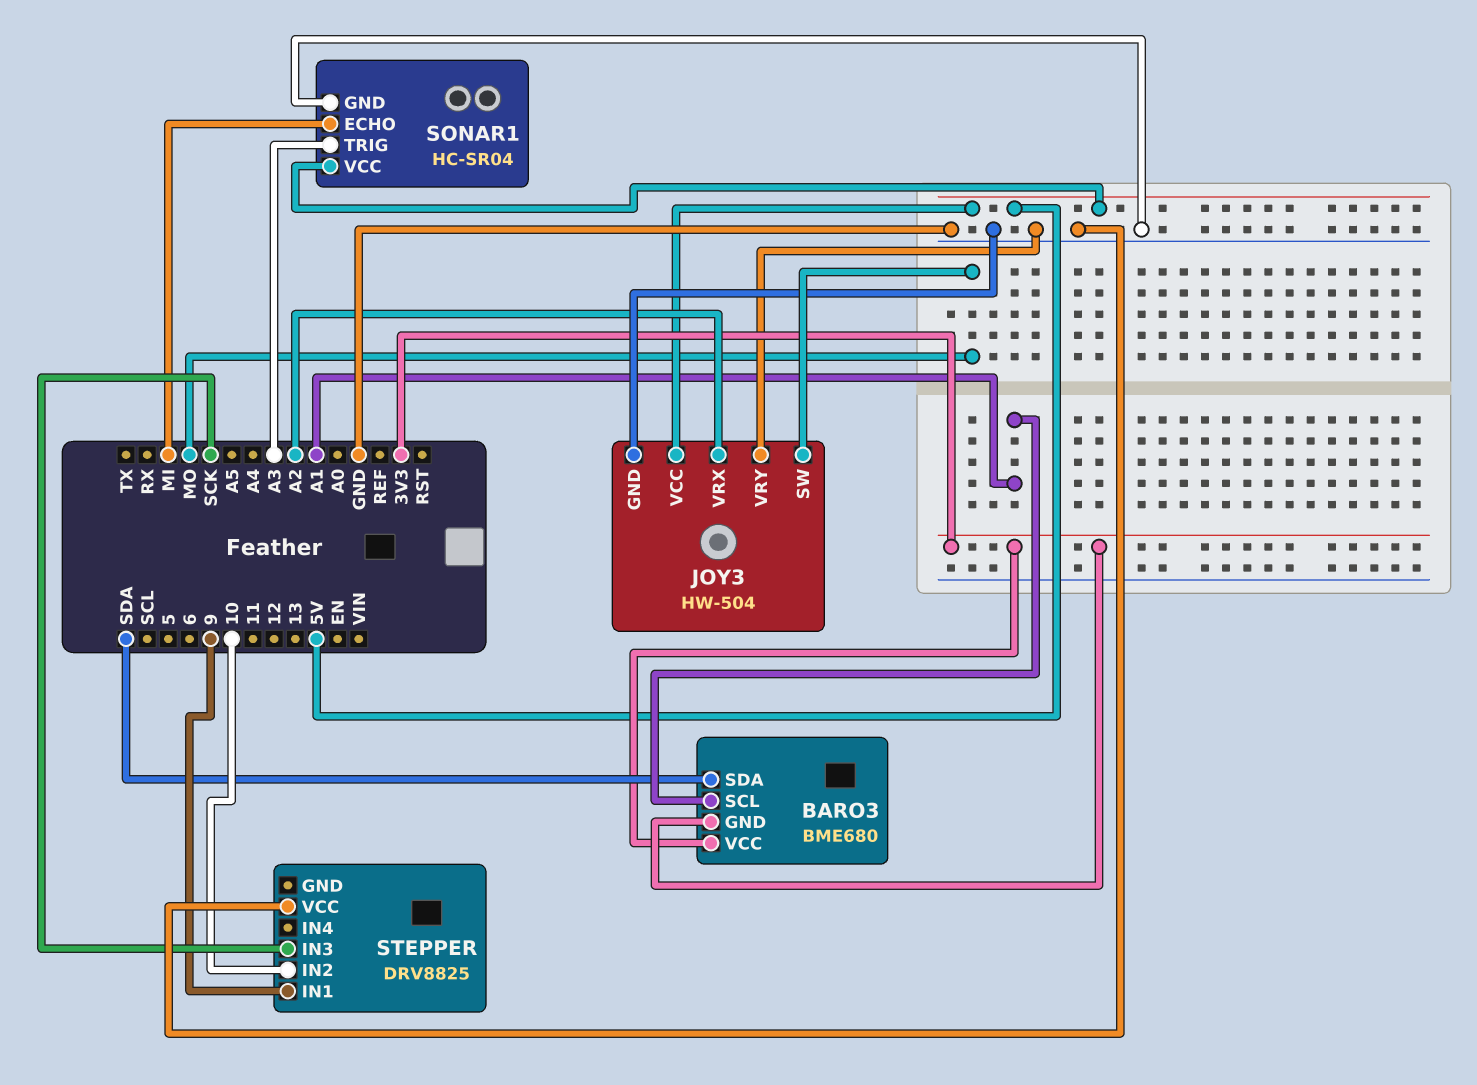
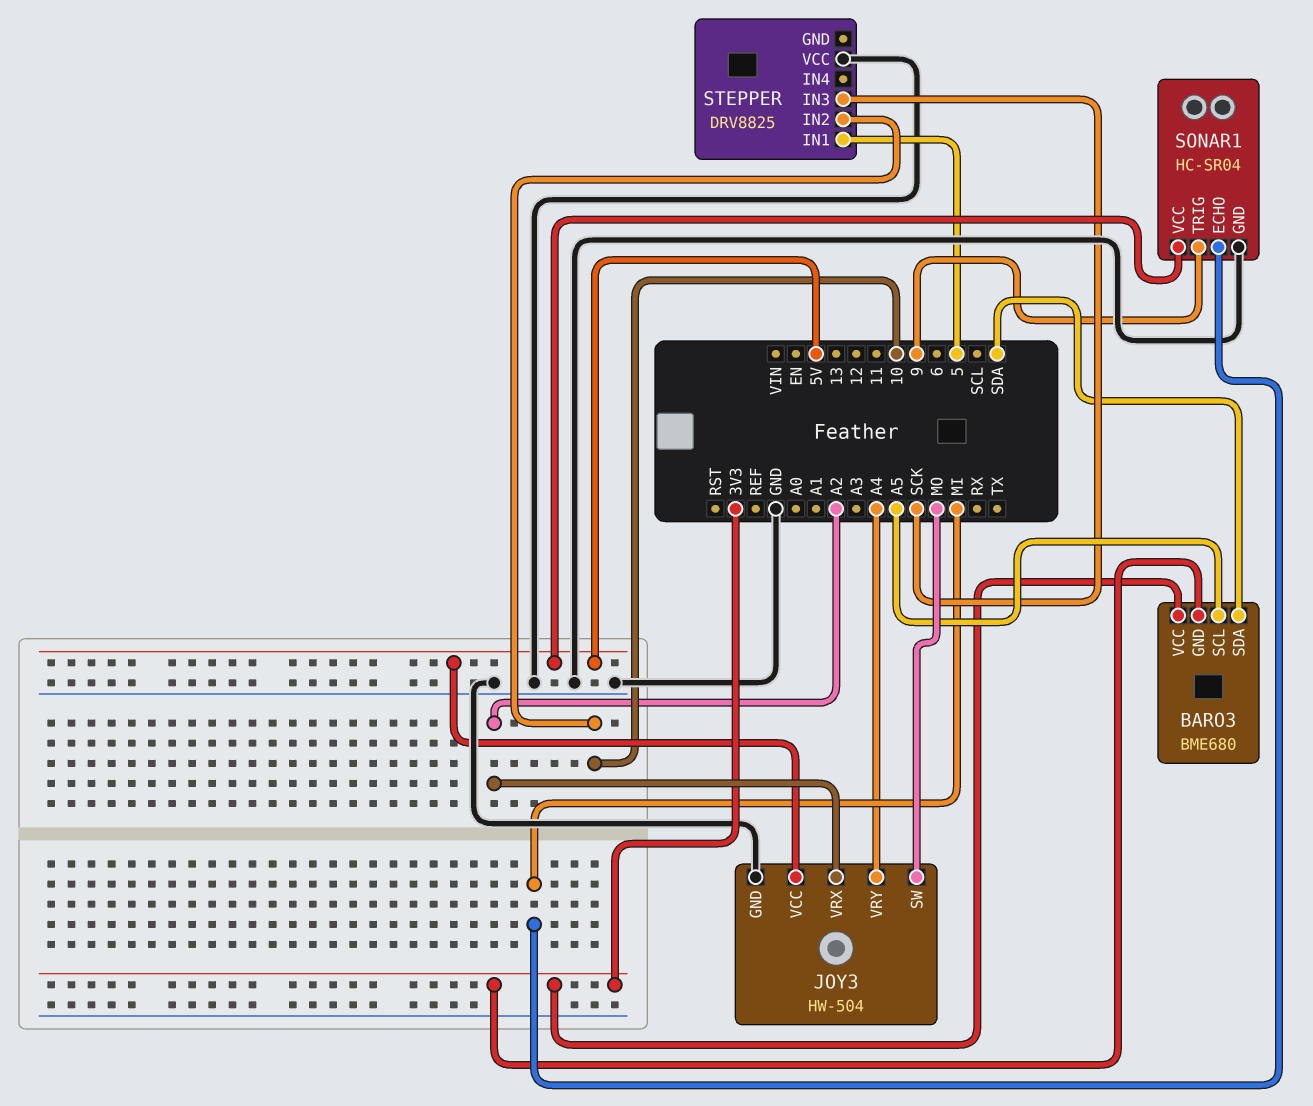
BARO3 pin SCL: A1 -> A5
JOY3 pin VRY: GND -> A4
SONAR1 pin TRIG: A3 -> 9
STEPPER pin IN1: 9 -> 5

